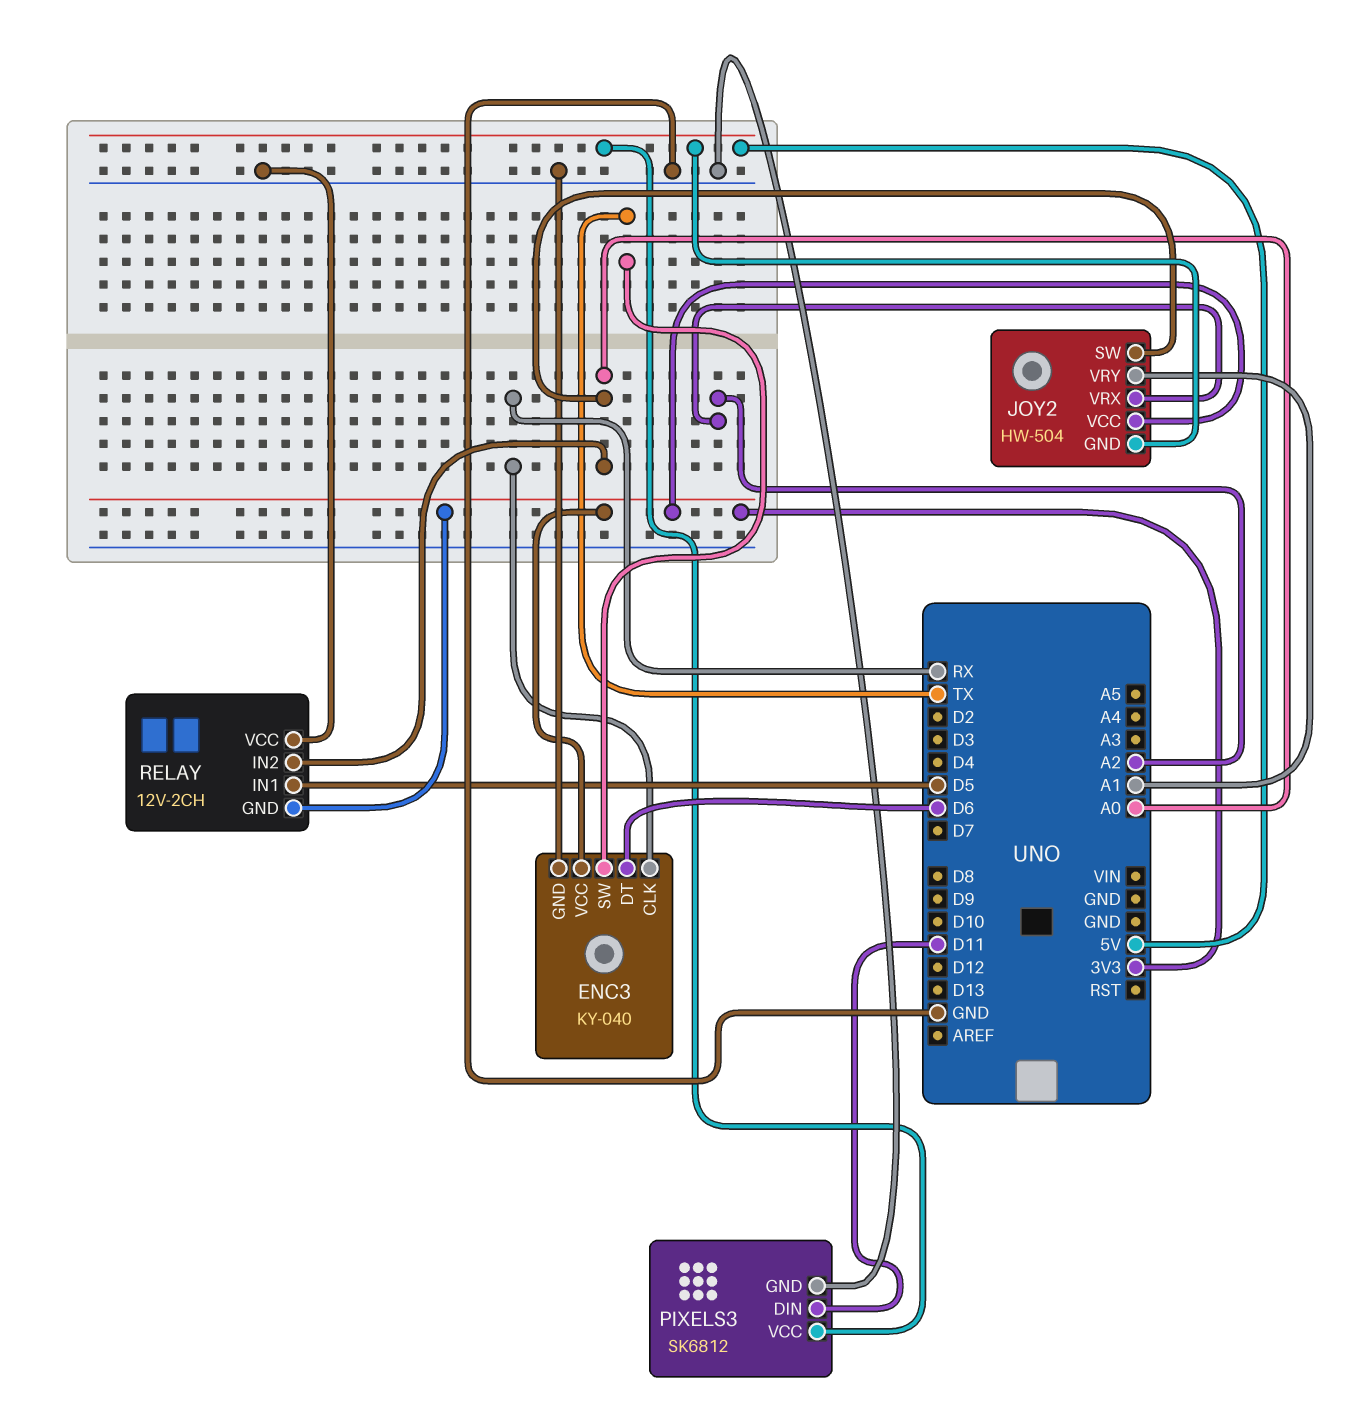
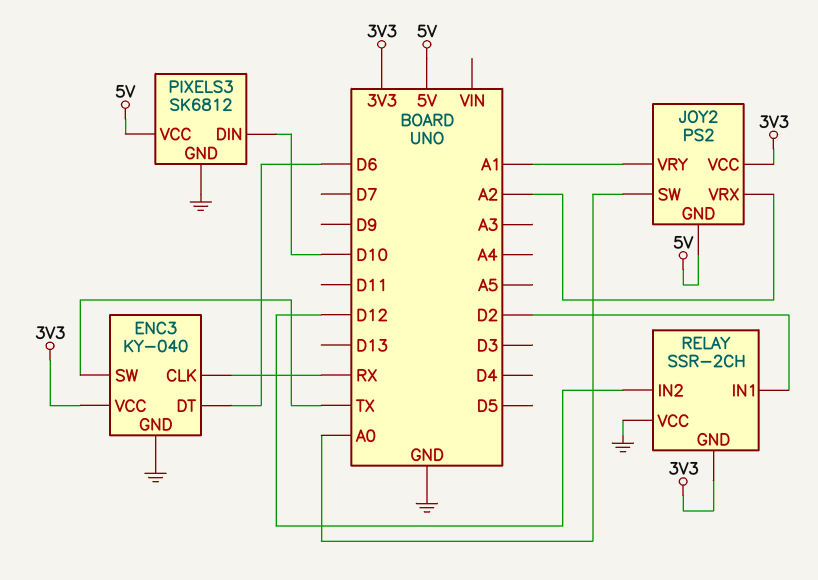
JOY2: HW-504 -> PS2
PIXELS3 pin DIN: D11 -> D10
RELAY: 12V-2CH -> SSR-2CH
RELAY pin IN1: D5 -> D2
RELAY pin IN2: A0 -> D12

